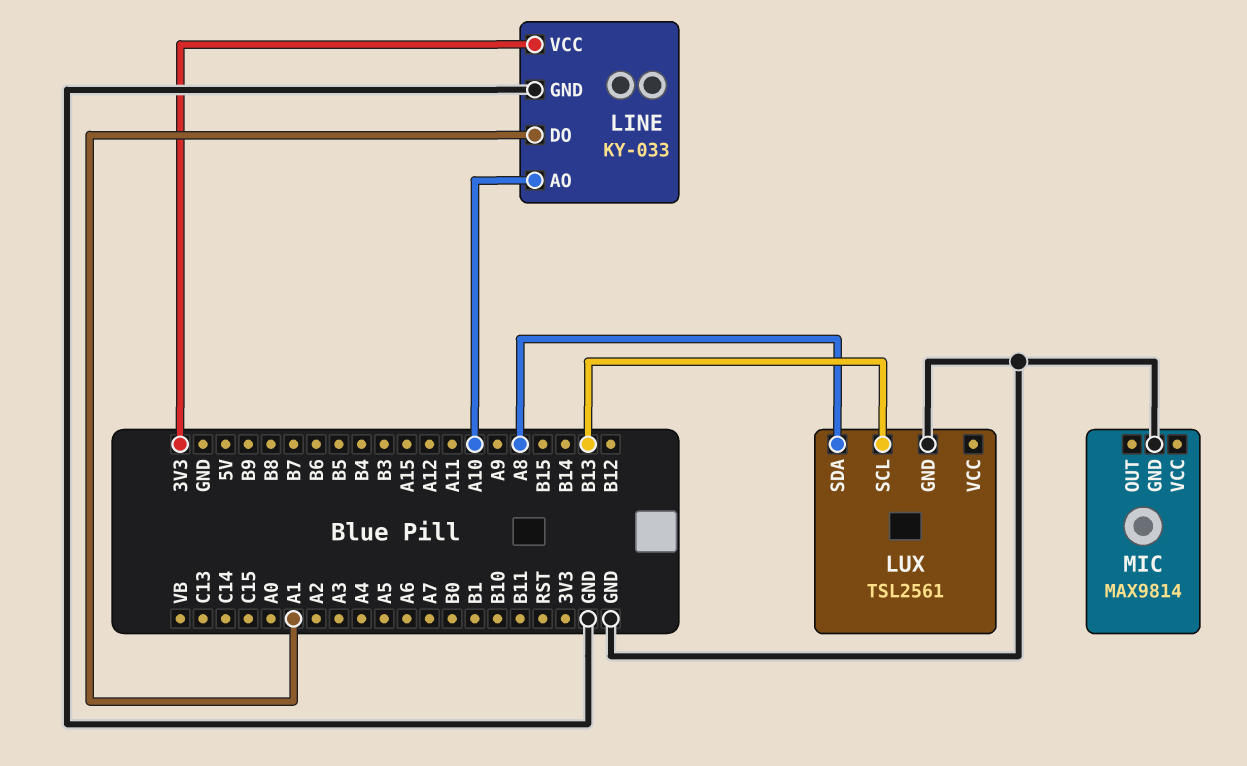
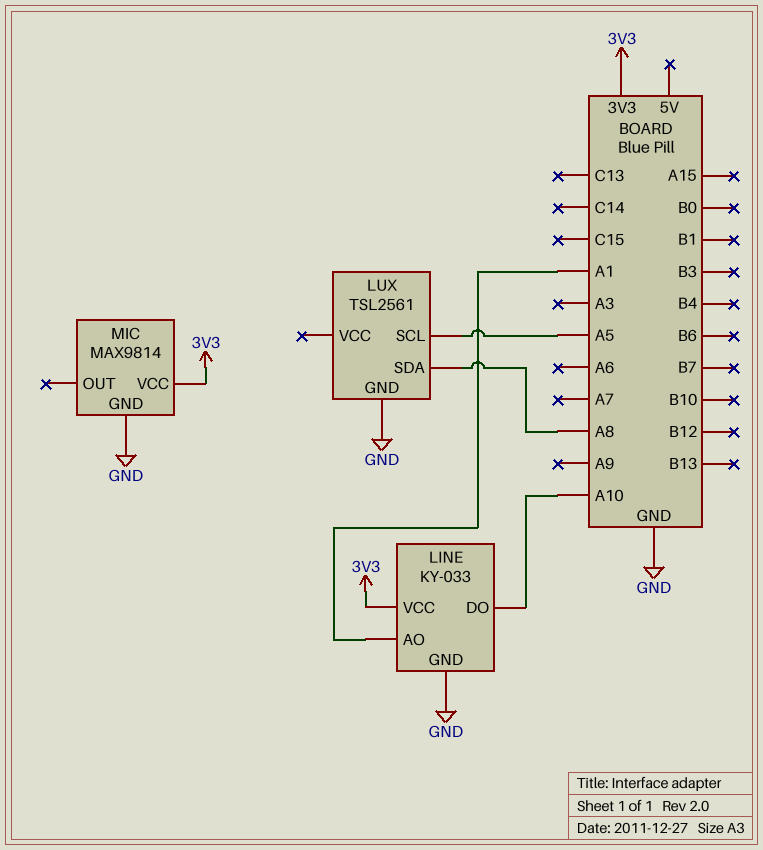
LINE pin AO: A10 -> A1
LINE pin DO: A1 -> A10
LUX pin SCL: B13 -> A5
MIC pin VCC: none -> 3V3

